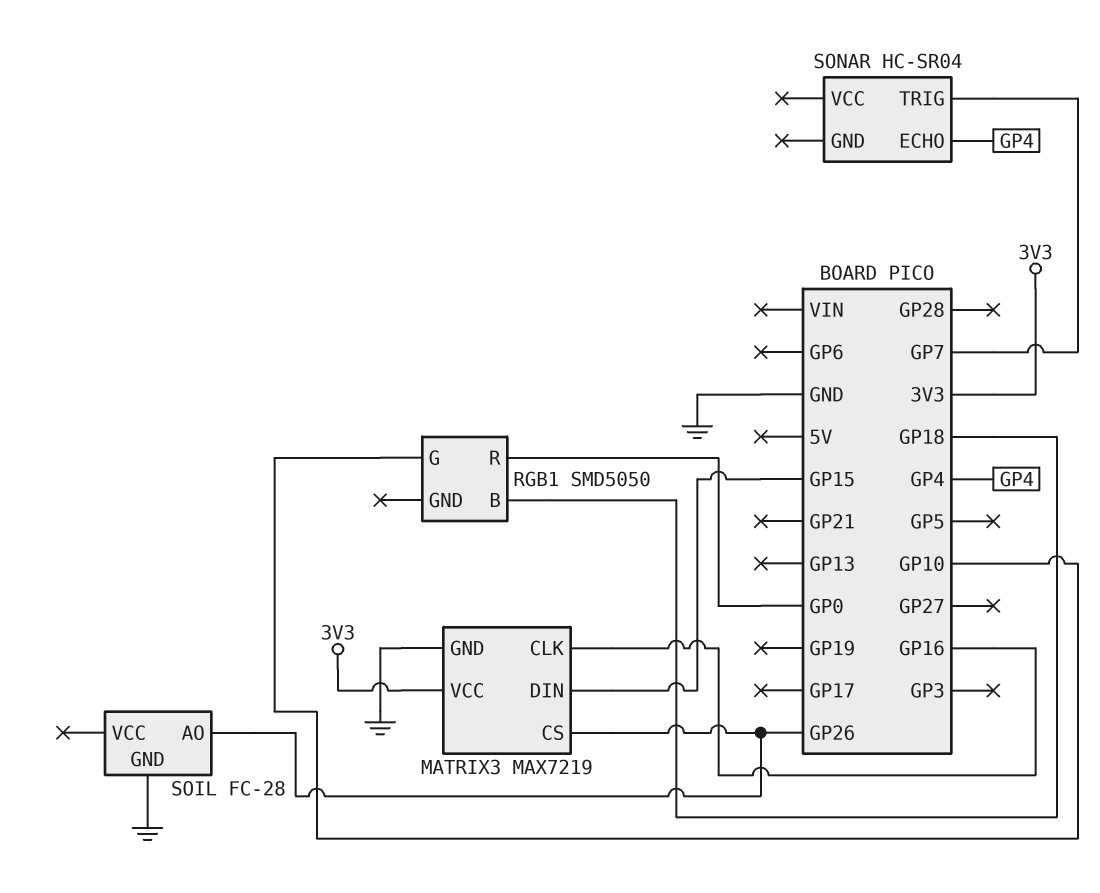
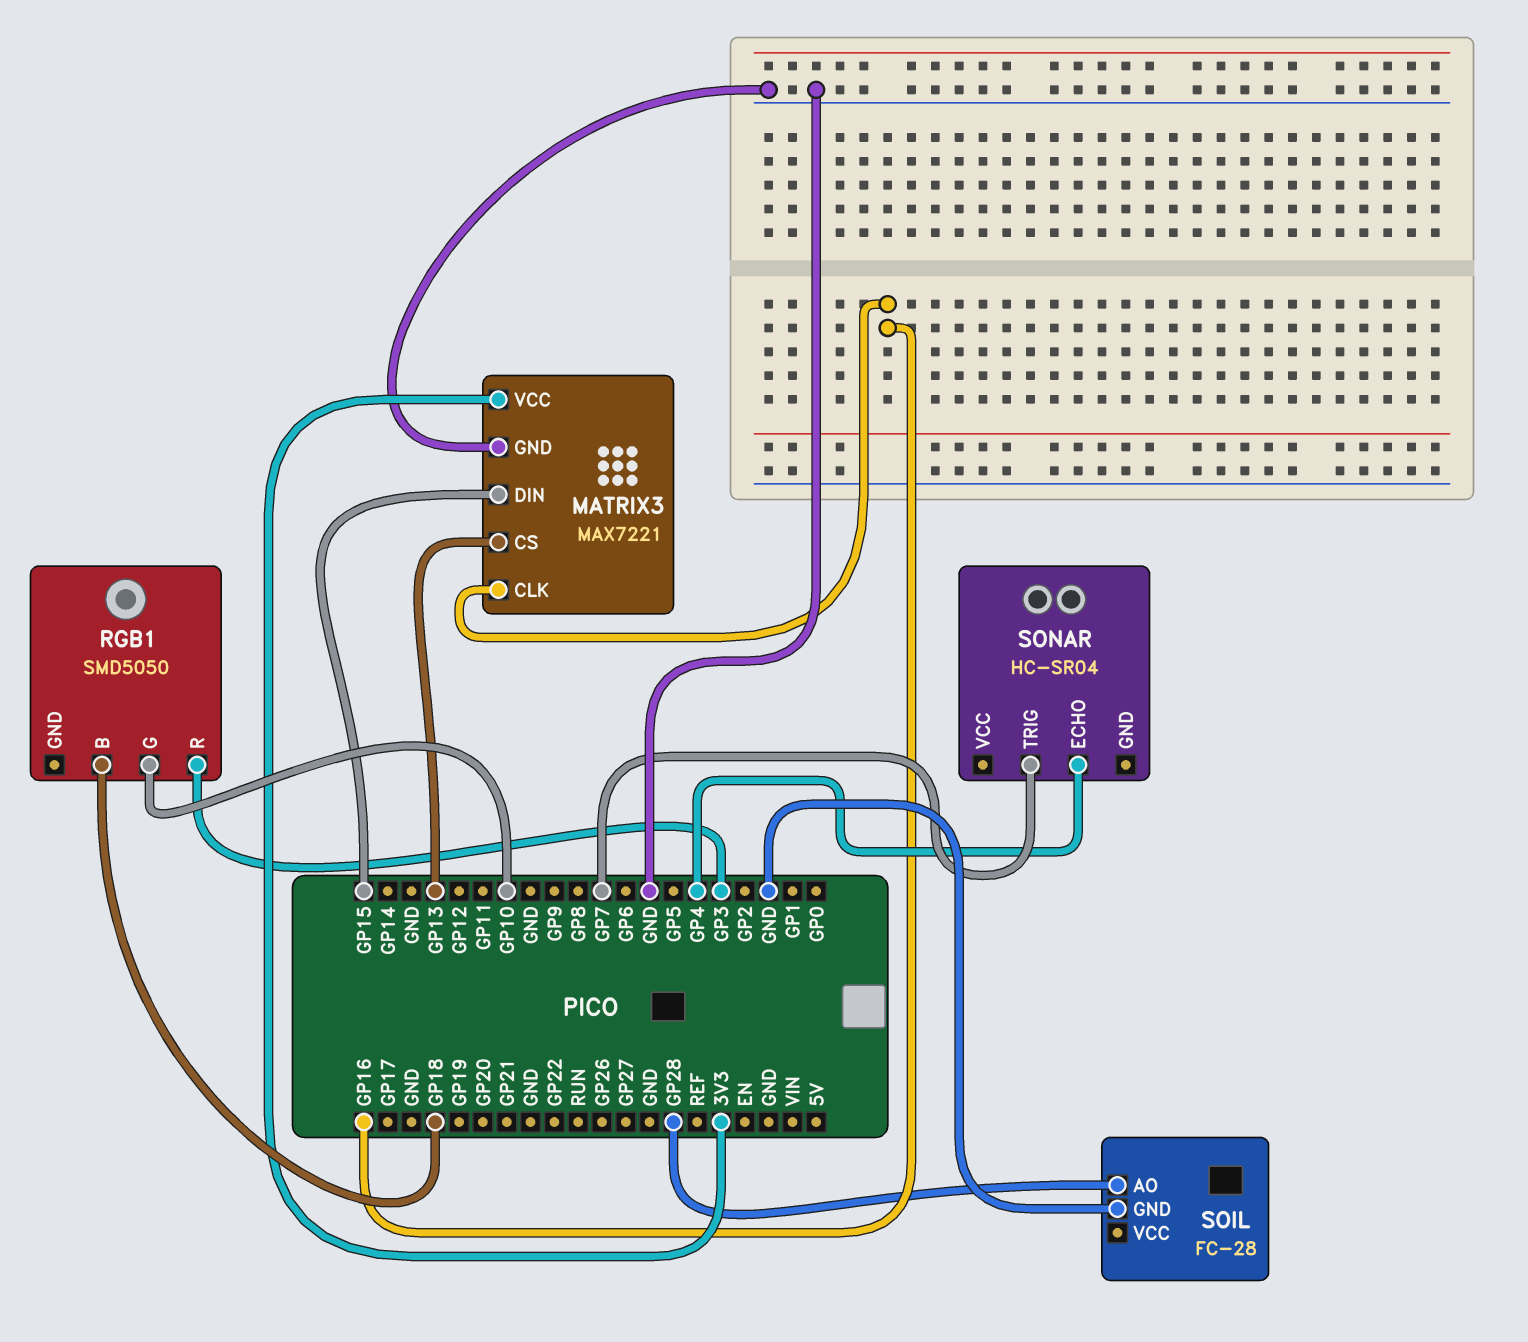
MATRIX3: MAX7219 -> MAX7221
MATRIX3 pin CS: GP26 -> GP13
RGB1 pin R: GP0 -> GP3
SOIL pin AO: GP26 -> GP28

